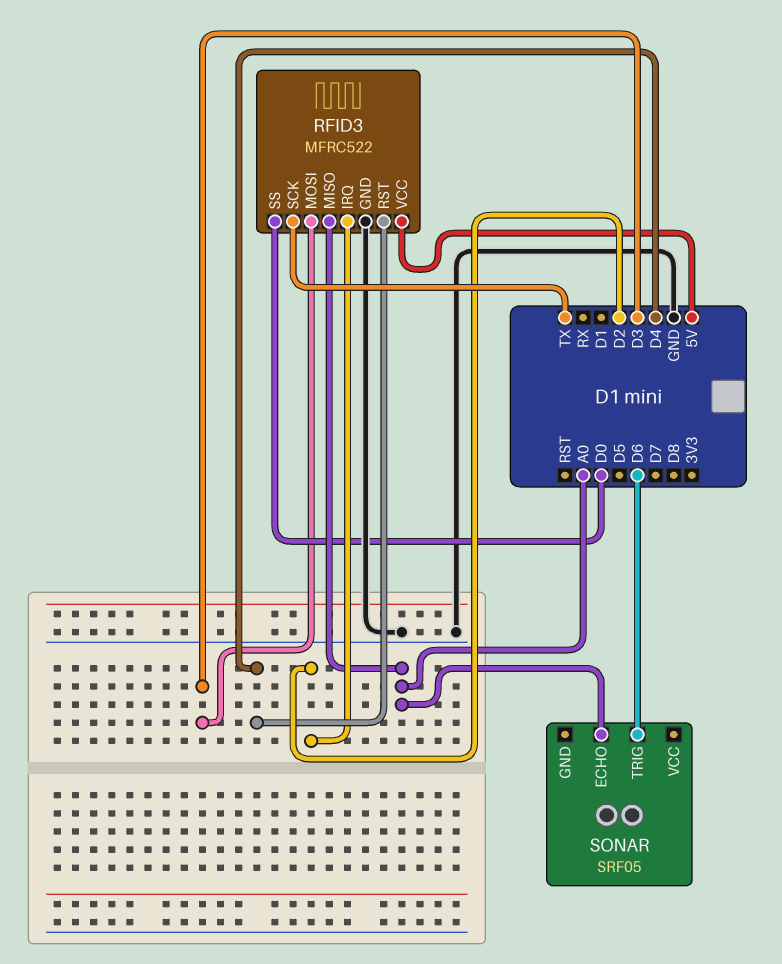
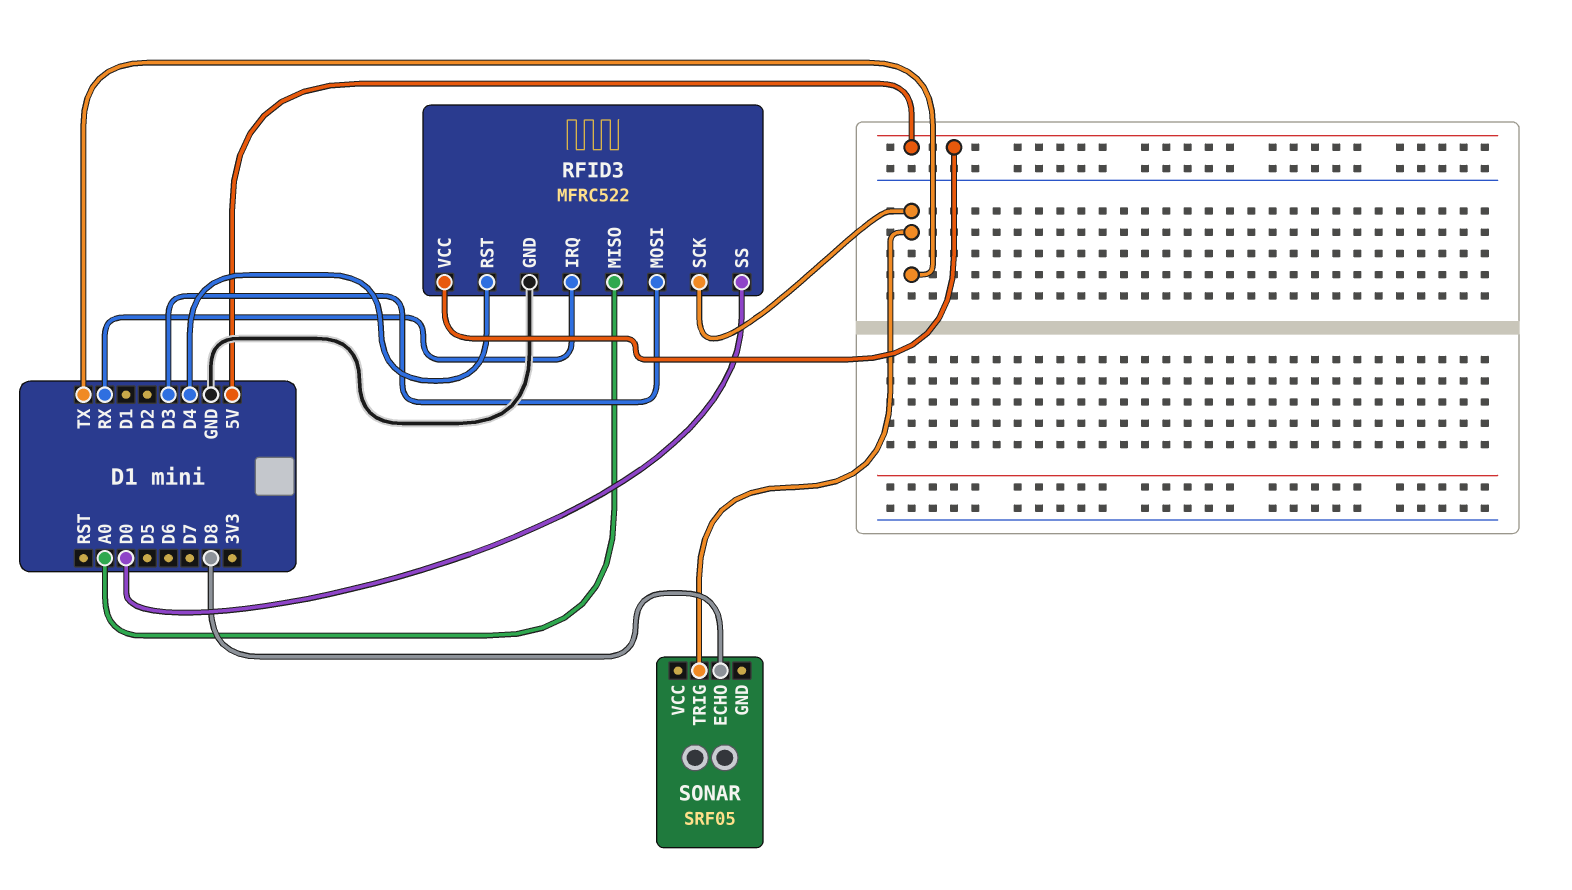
RFID3 pin IRQ: D2 -> RX
SONAR pin ECHO: A0 -> D8
SONAR pin TRIG: D6 -> TX

